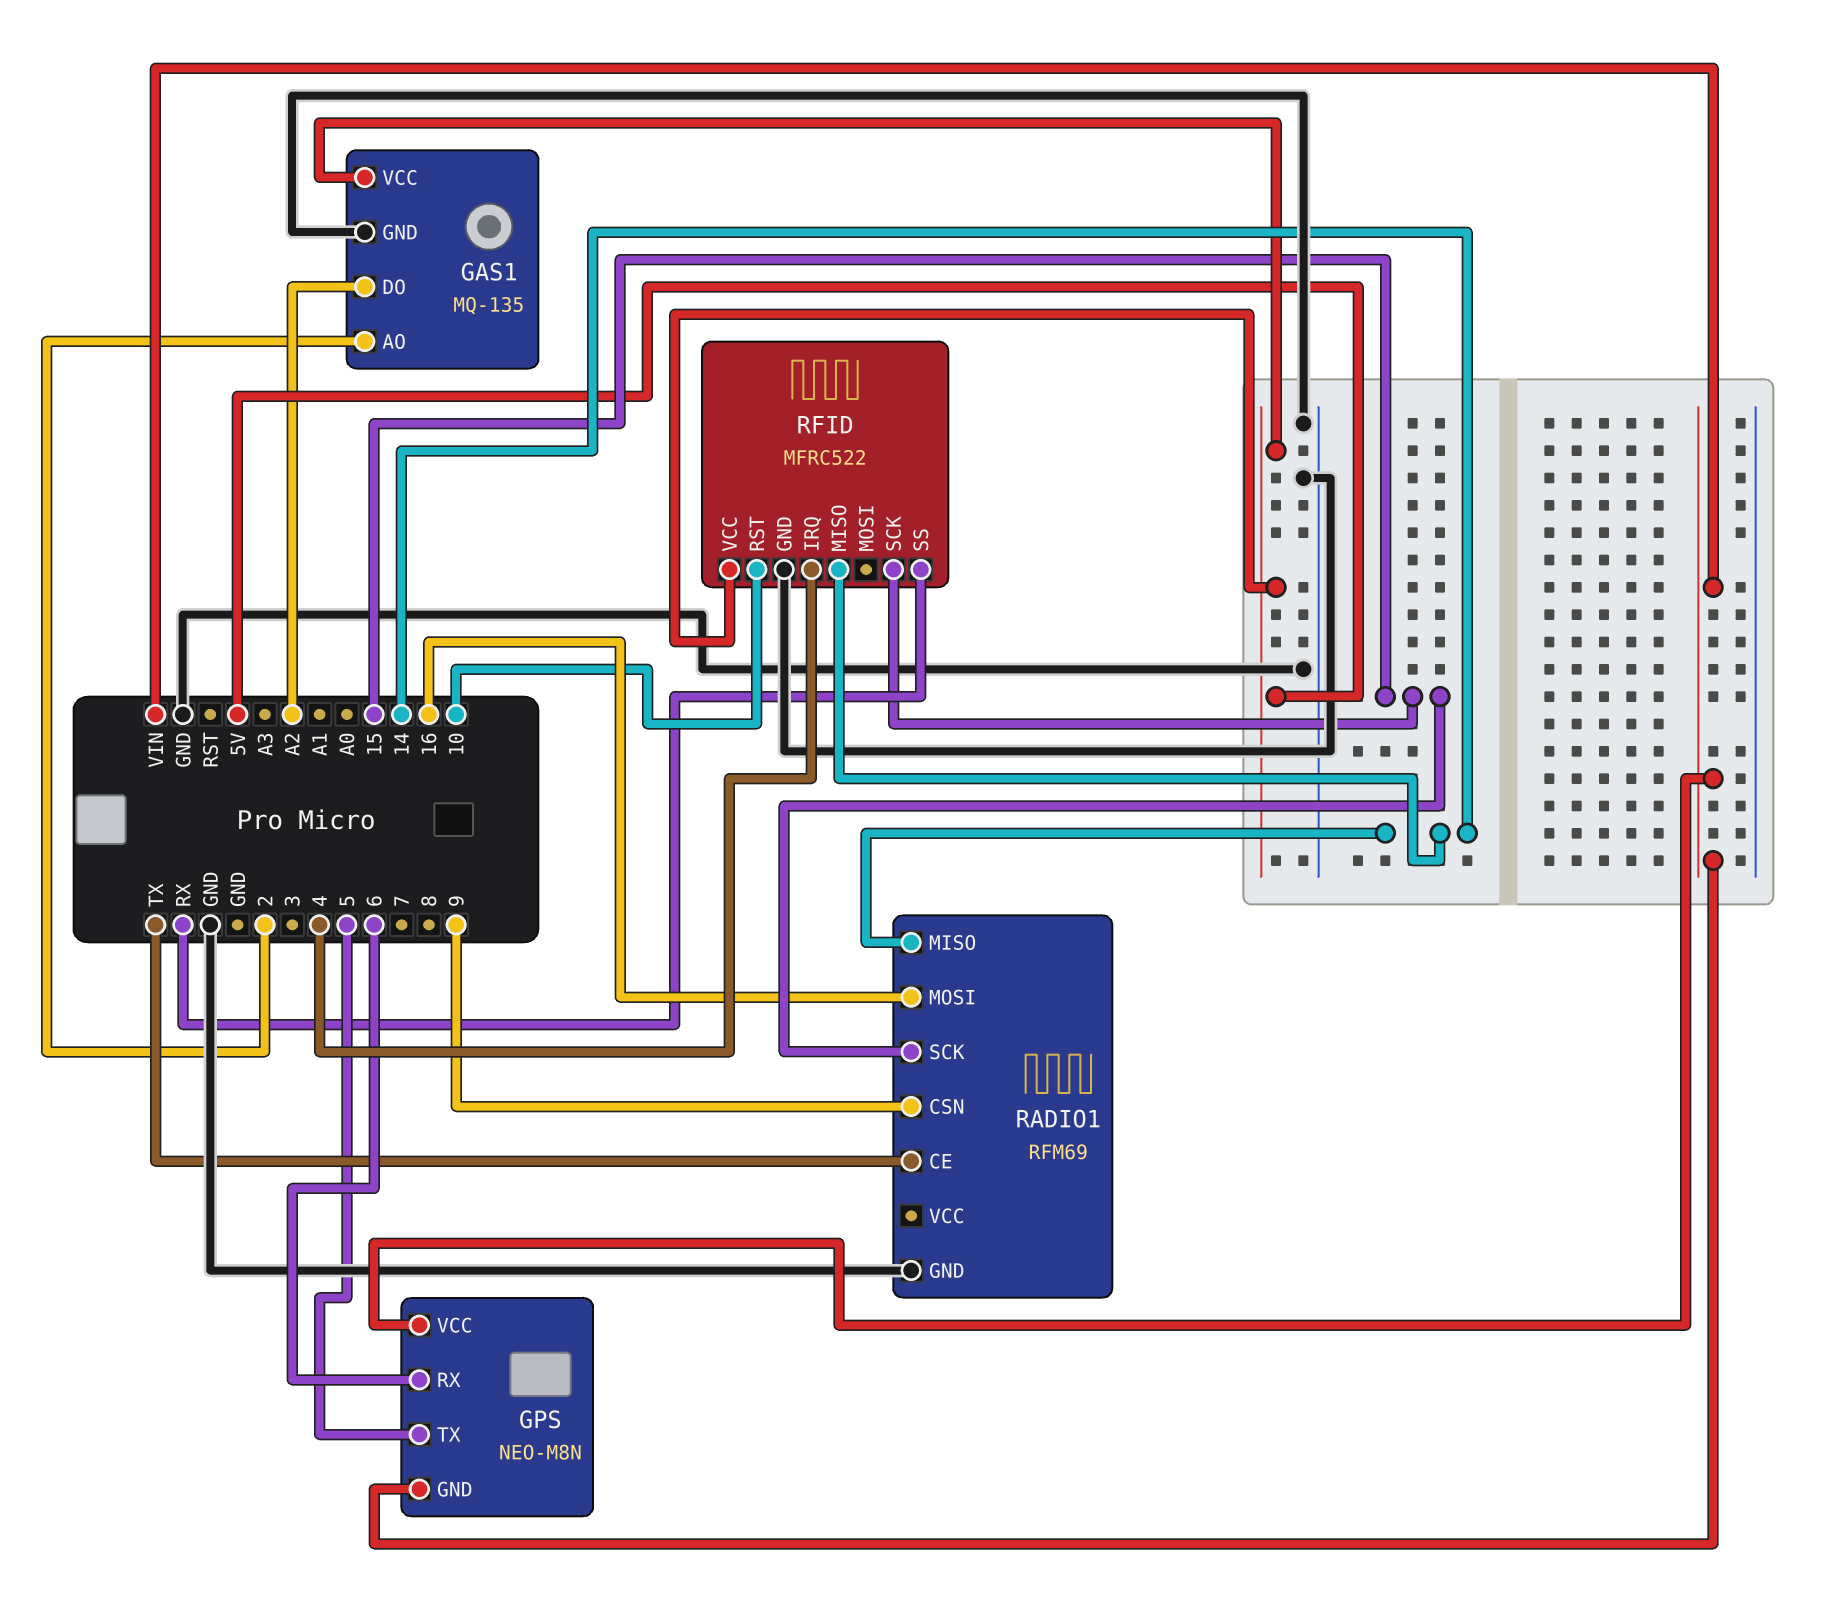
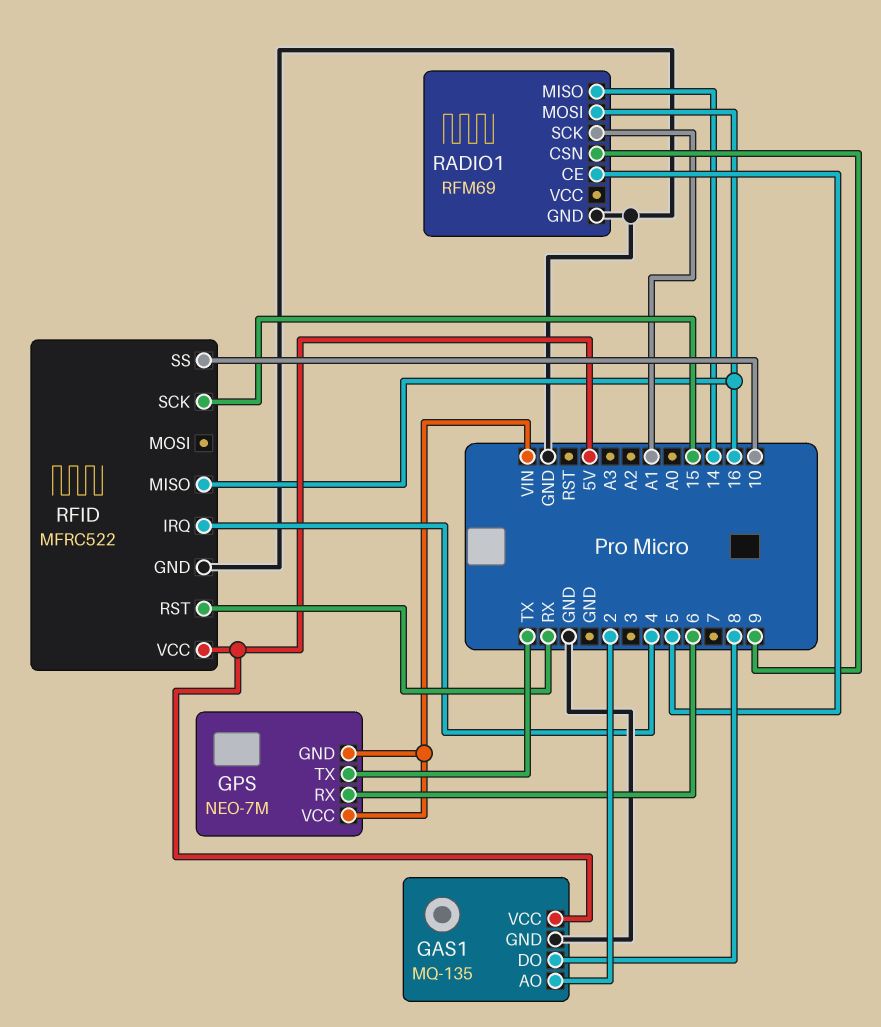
GAS1 pin DO: A2 -> 8
GPS: NEO-M8N -> NEO-7M
GPS pin TX: 5 -> TX
RADIO1 pin CE: TX -> 5
RADIO1 pin SCK: 15 -> A1
RFID pin MISO: 14 -> 16
RFID pin RST: 10 -> RX
RFID pin SS: RX -> 10

